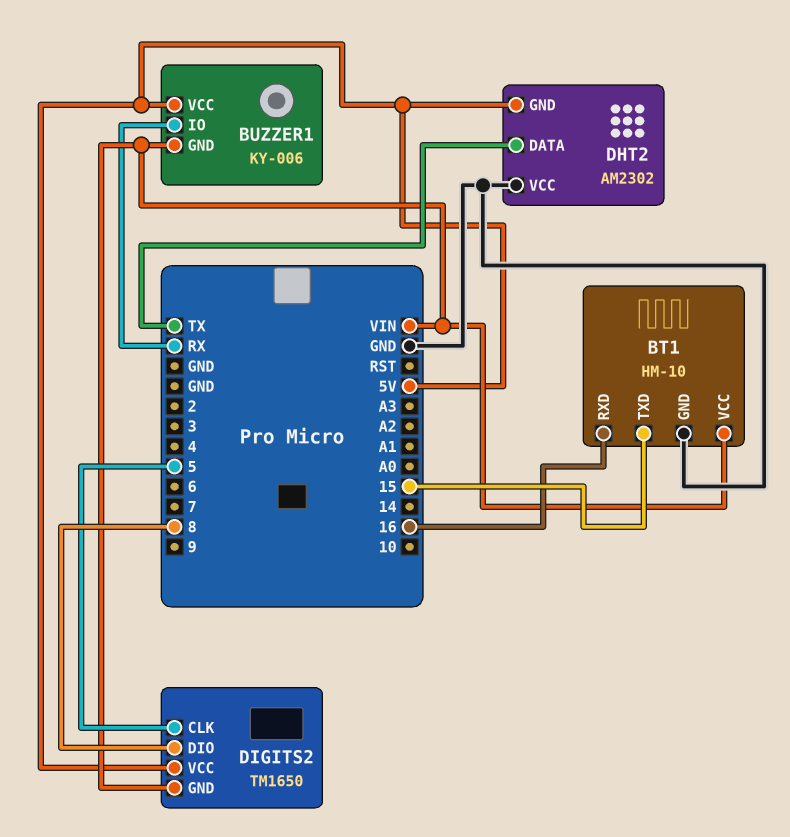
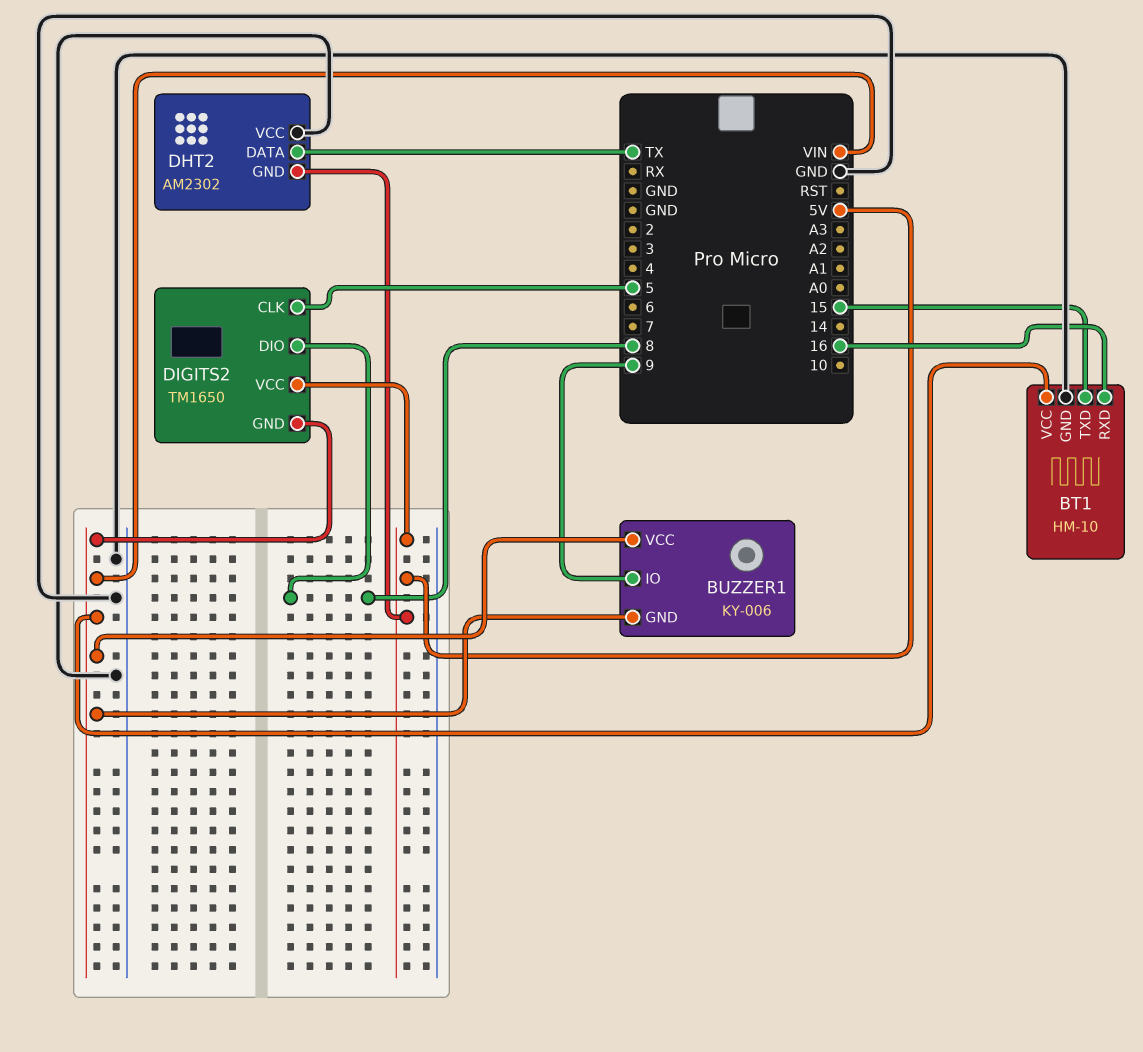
BUZZER1 pin IO: RX -> 9
BUZZER1 pin VCC: 5V -> VIN

